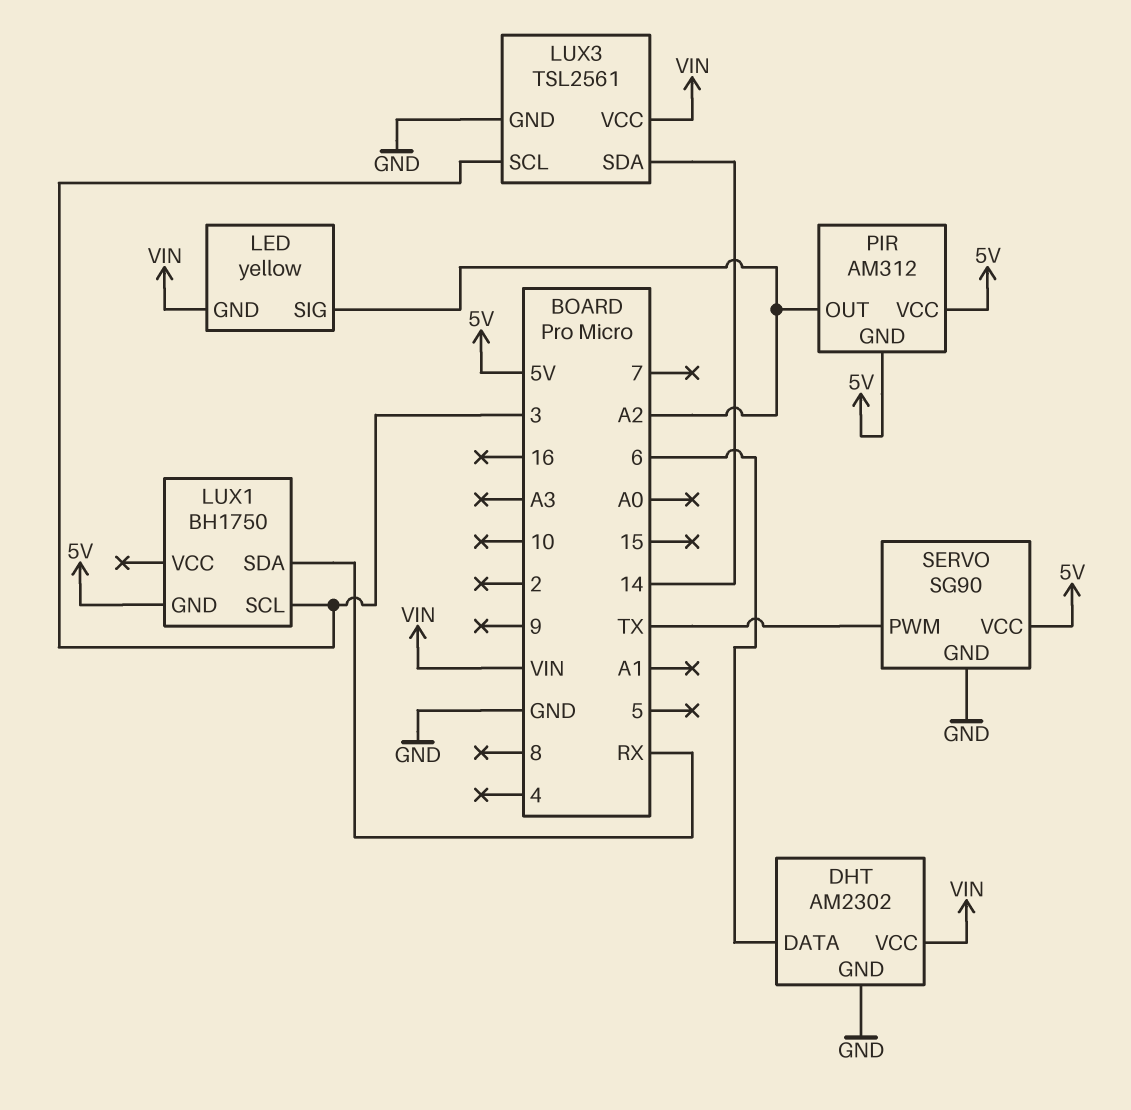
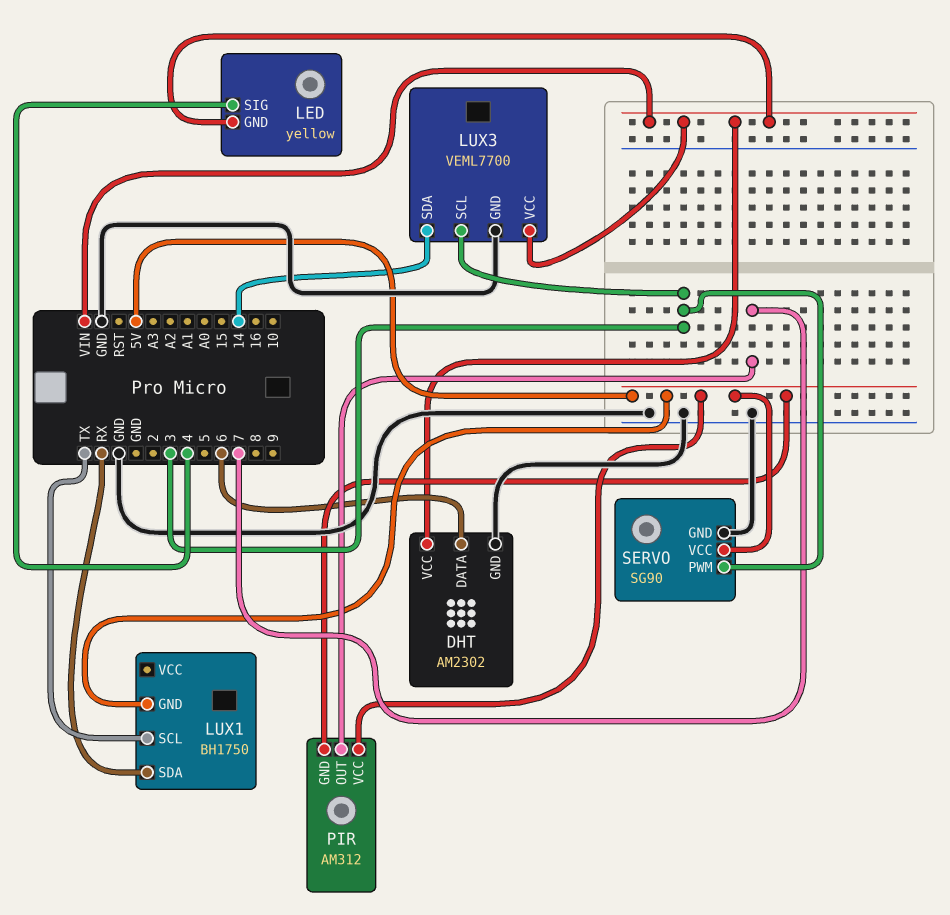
LED pin SIG: A2 -> 4
LUX1 pin SCL: 3 -> TX
LUX3: TSL2561 -> VEML7700
PIR pin OUT: A2 -> 7
SERVO pin PWM: TX -> 3

